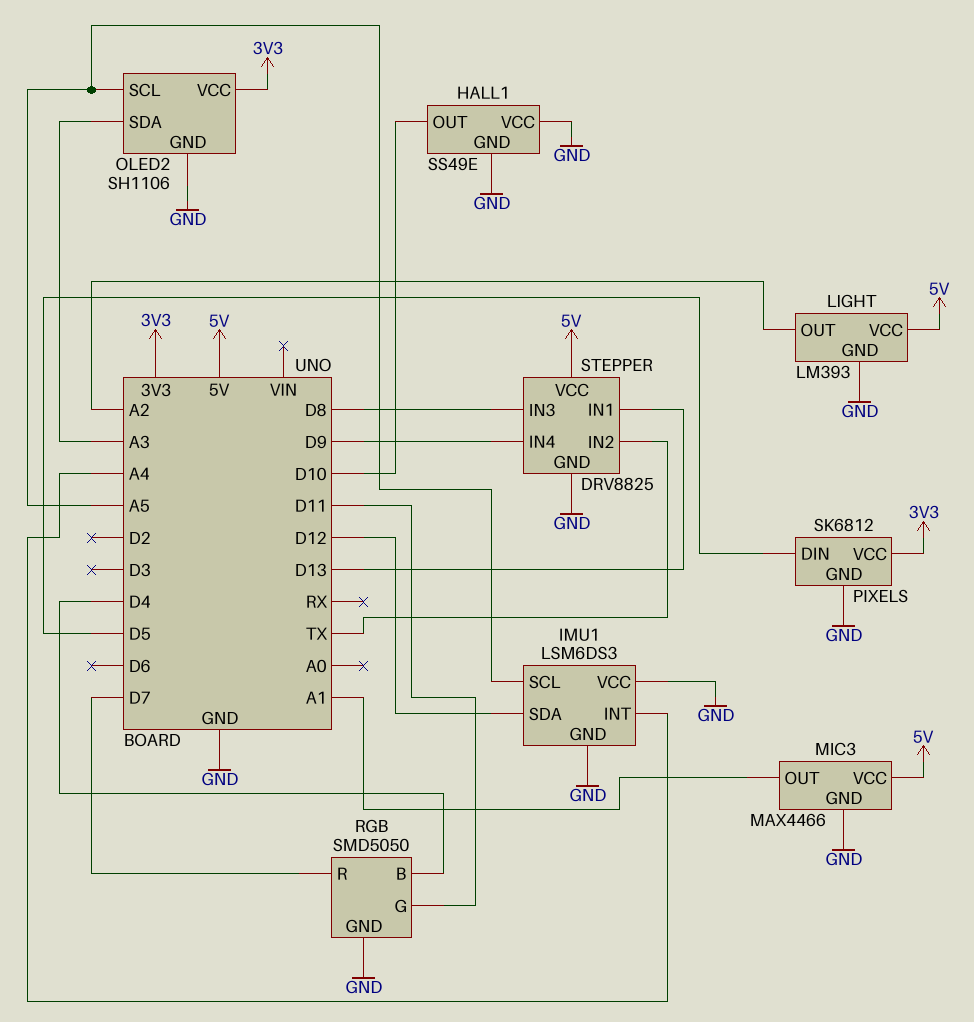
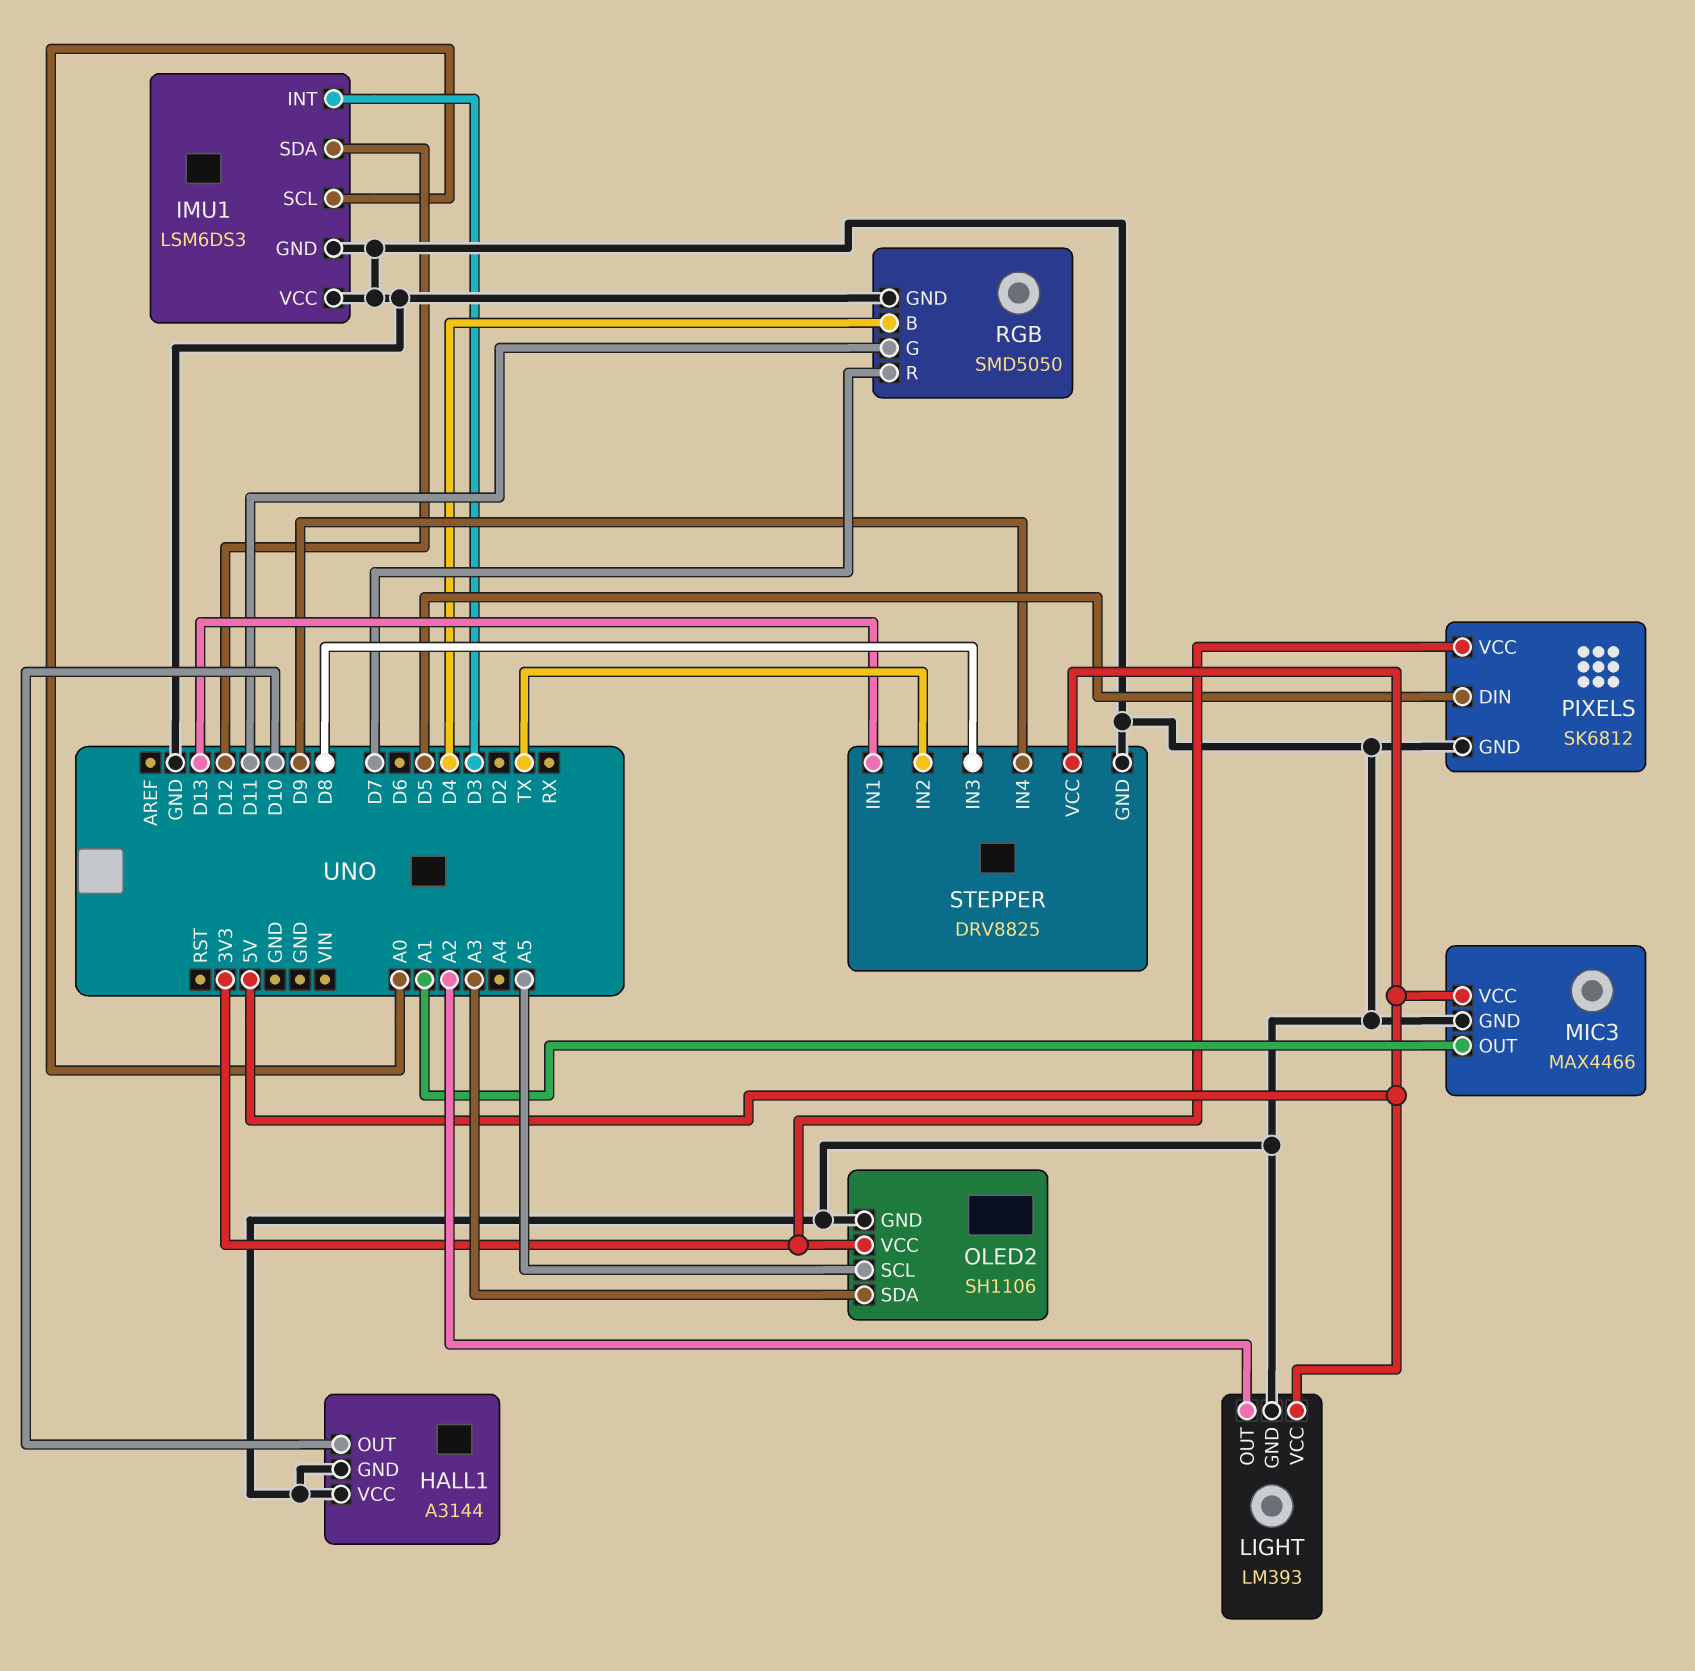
HALL1: SS49E -> A3144
IMU1 pin INT: A4 -> D3
IMU1 pin SCL: A5 -> A0

